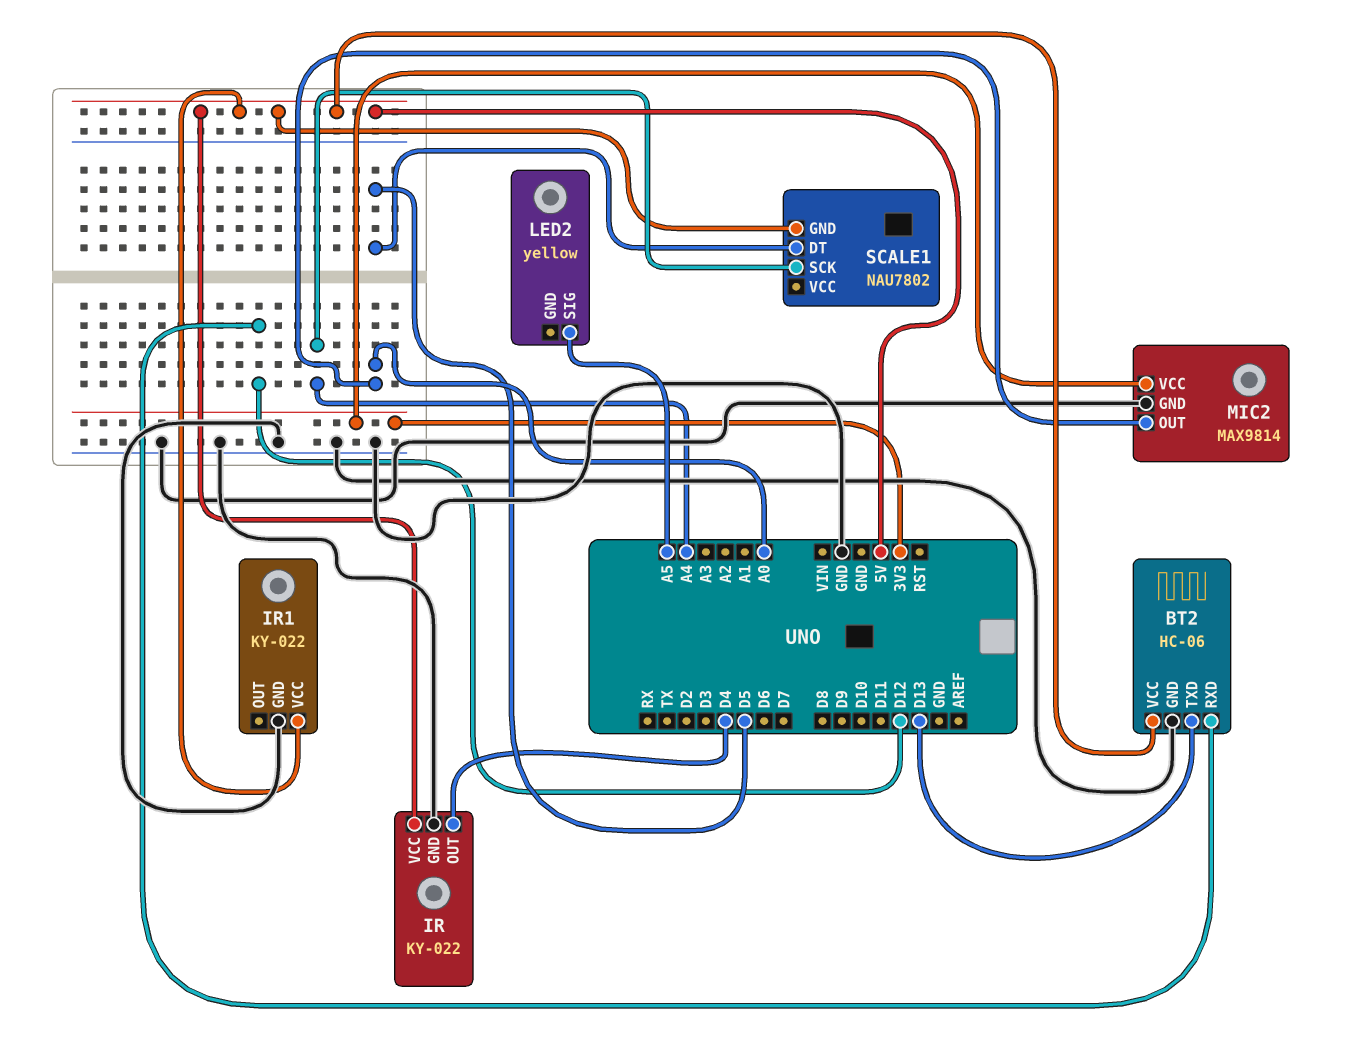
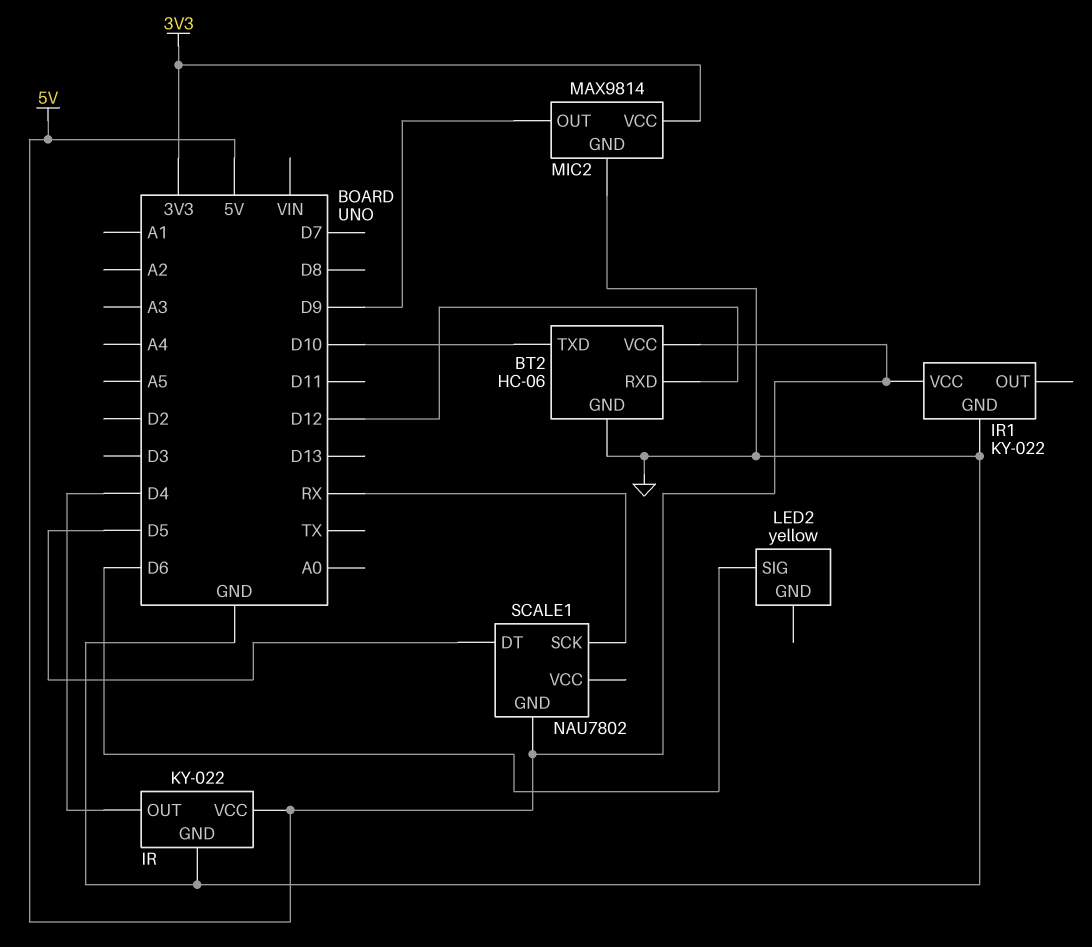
BT2 pin TXD: D13 -> D10
LED2 pin SIG: A5 -> D6
MIC2 pin OUT: A0 -> D9
SCALE1 pin SCK: A4 -> RX

